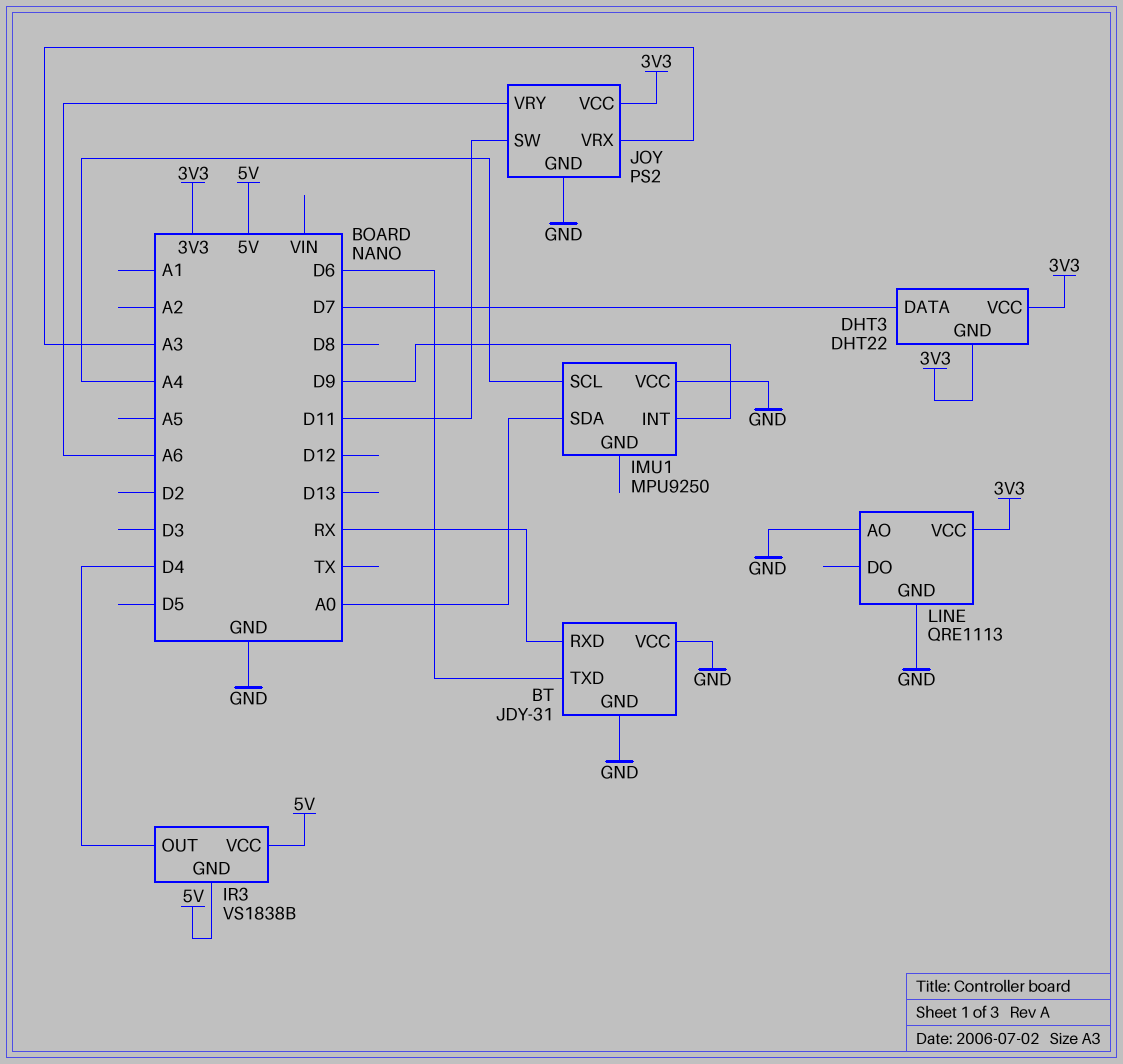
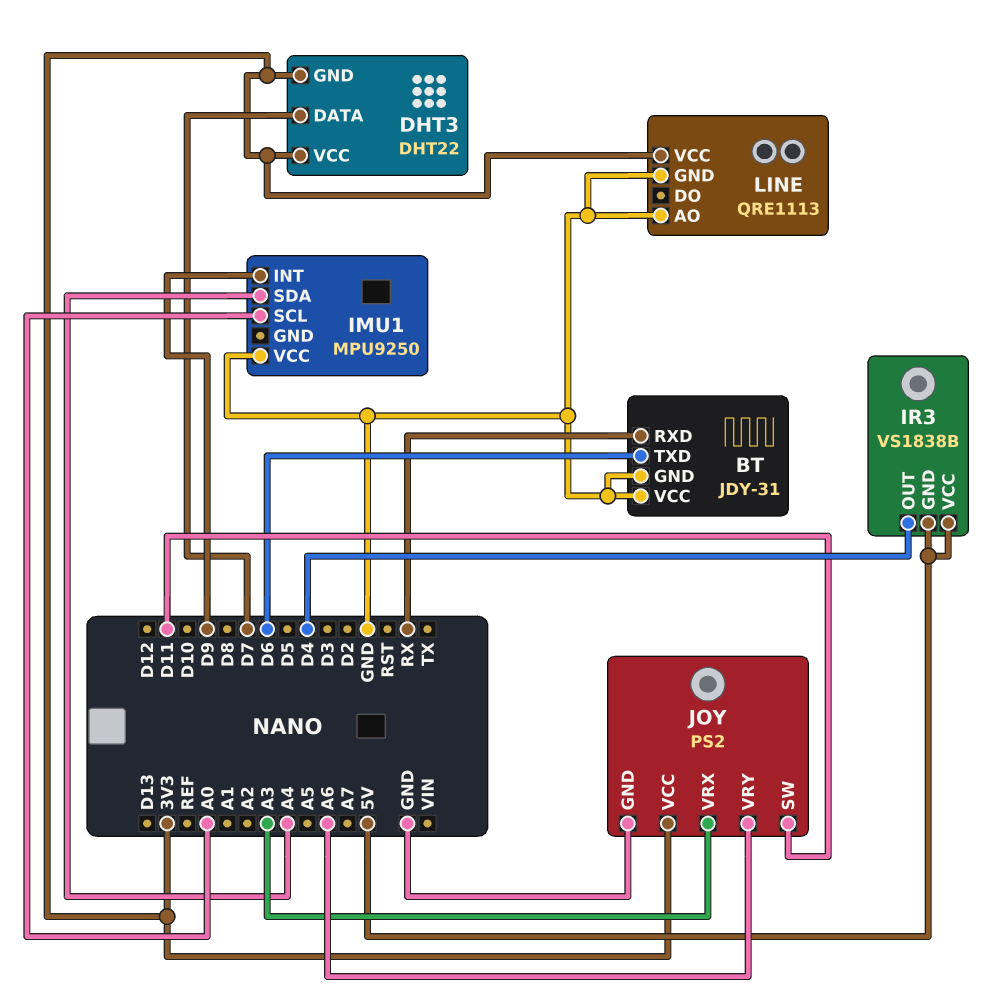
IMU1 pin SCL: A4 -> A0
IMU1 pin SDA: A0 -> A4

